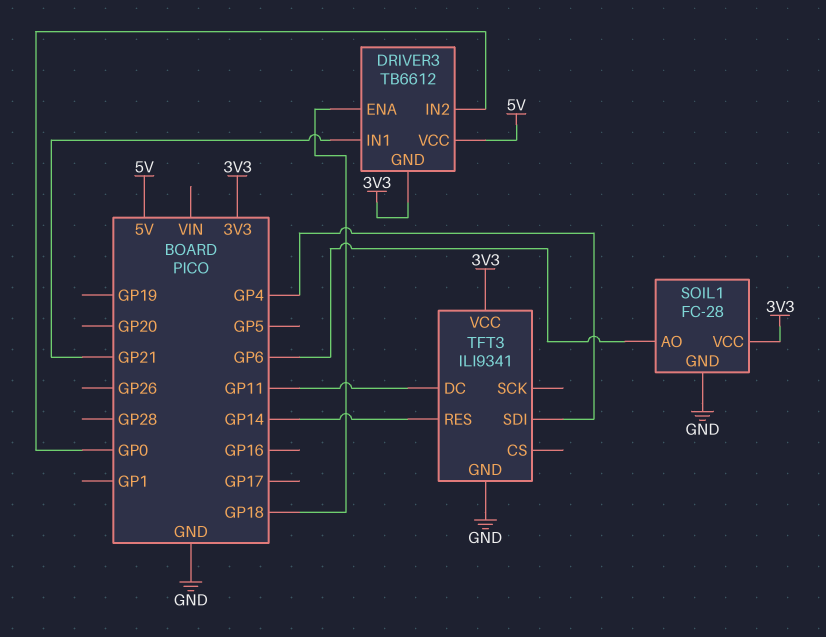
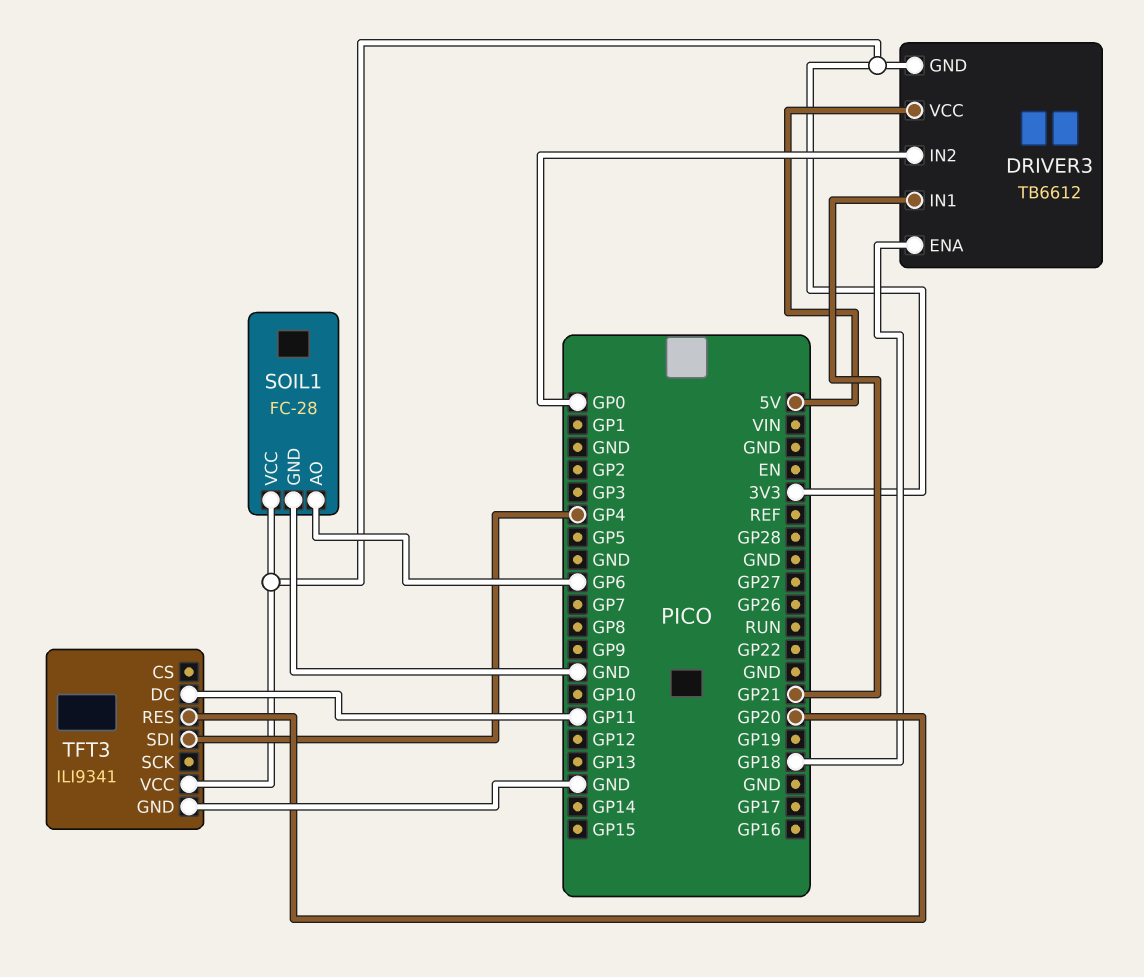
TFT3 pin RES: GP14 -> GP20

